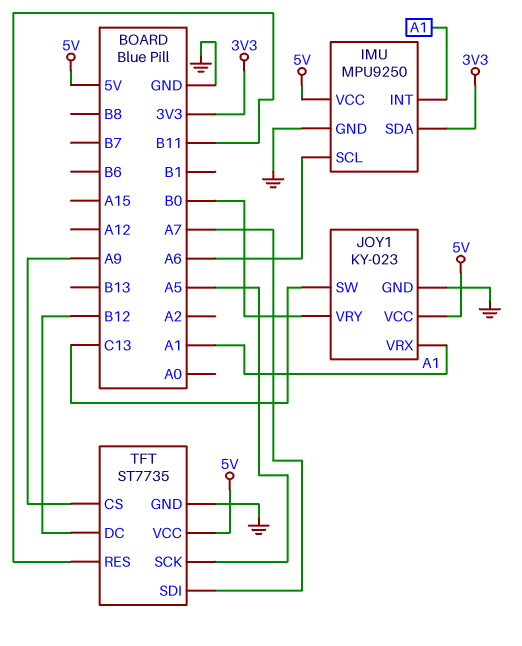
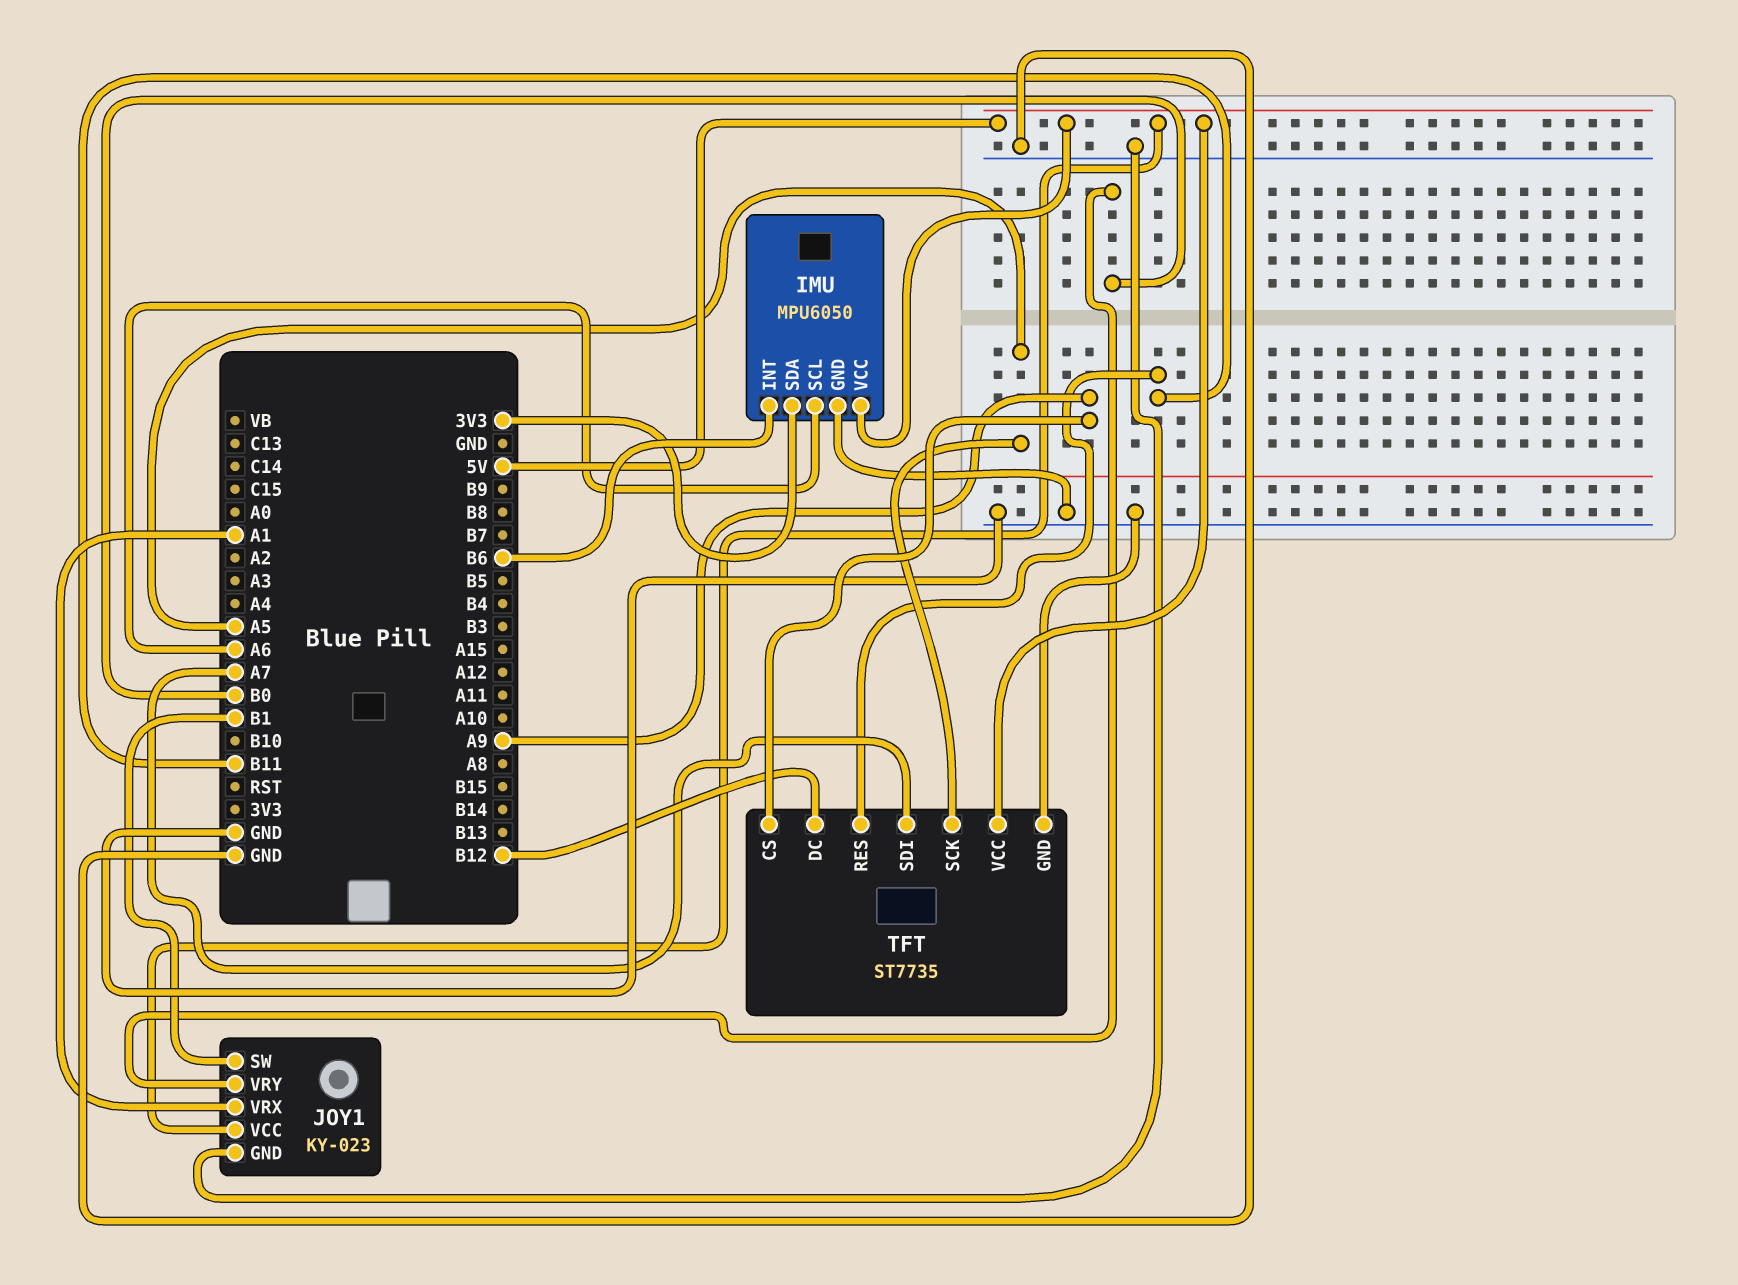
IMU: MPU9250 -> MPU6050
IMU pin INT: A1 -> B6
JOY1 pin SW: C13 -> B1

